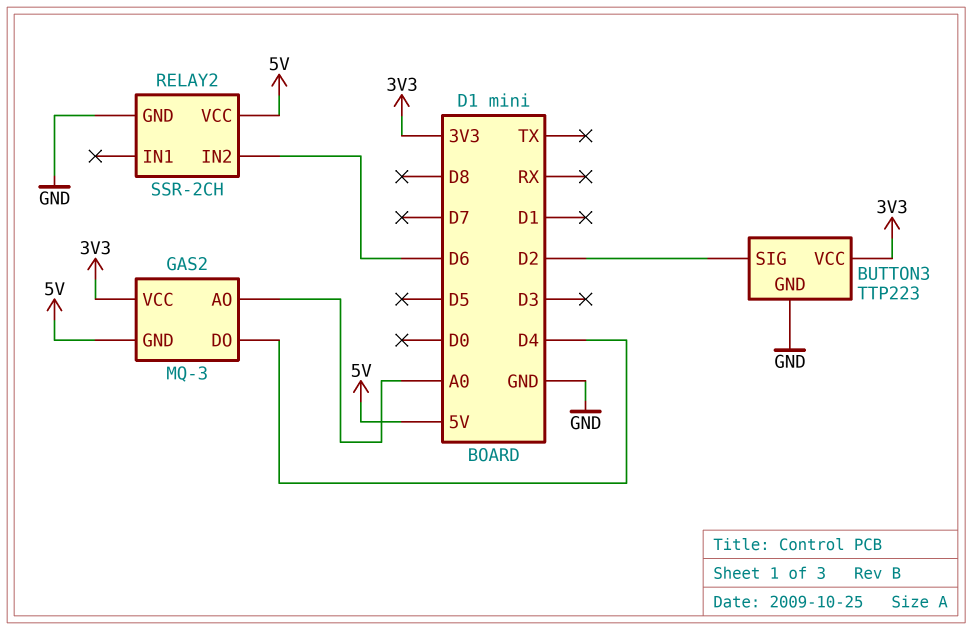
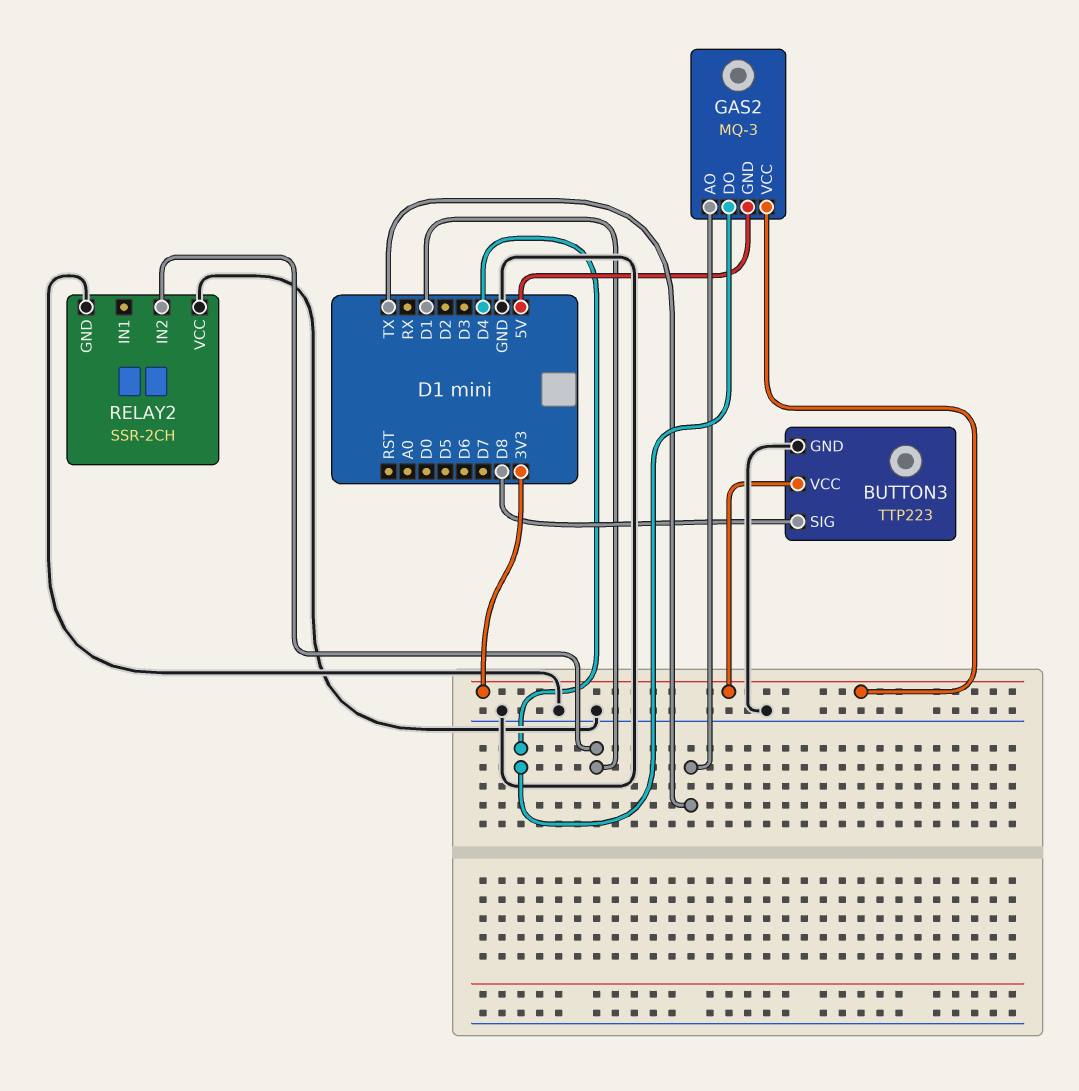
BUTTON3 pin SIG: D2 -> D8
GAS2 pin AO: A0 -> TX
RELAY2 pin IN2: D6 -> D1
RELAY2 pin VCC: 5V -> GND

